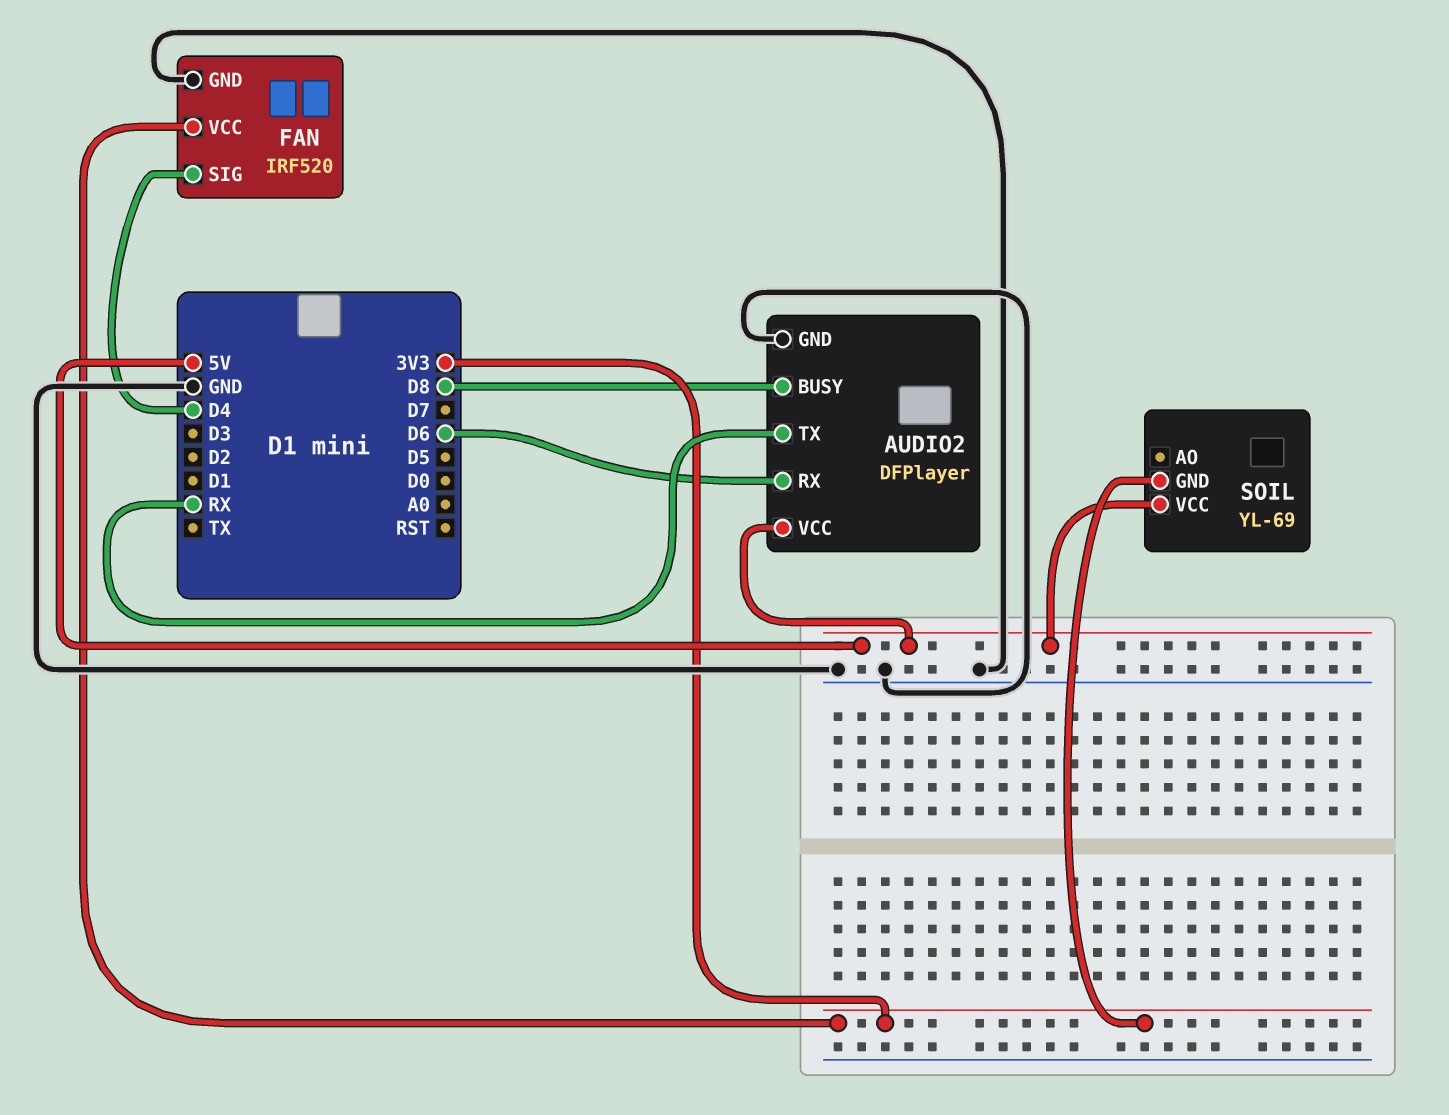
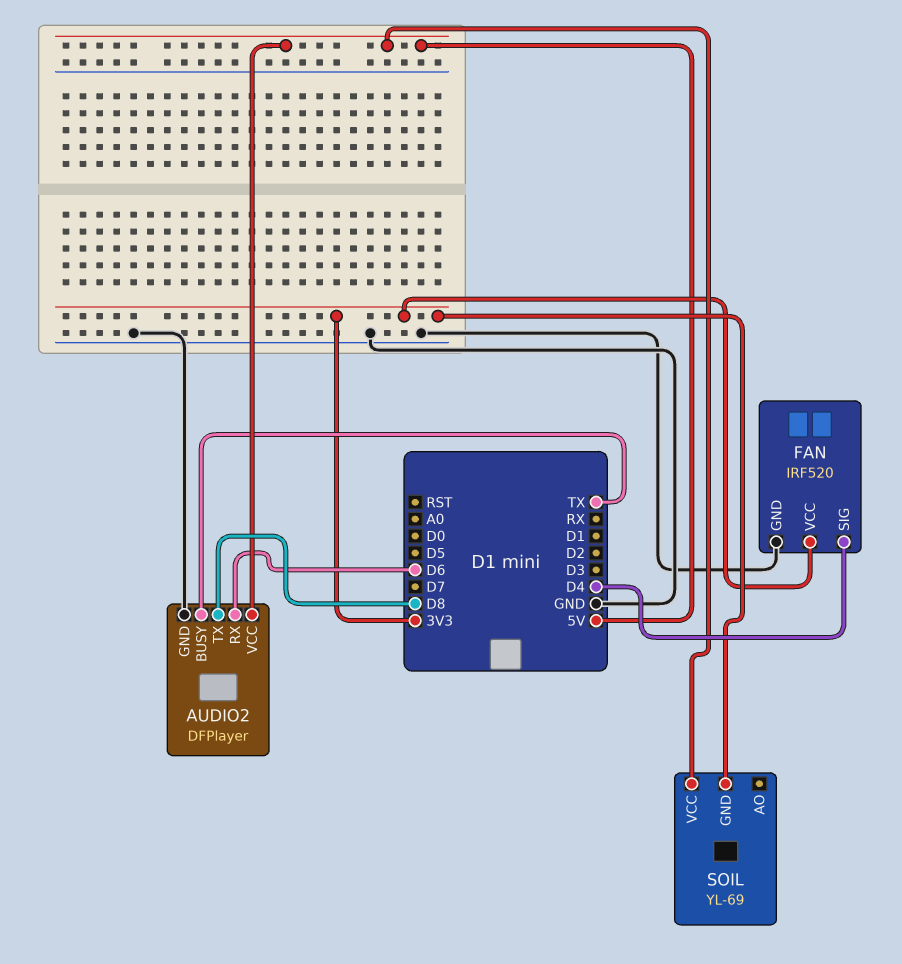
AUDIO2 pin BUSY: D8 -> TX
AUDIO2 pin TX: RX -> D8

